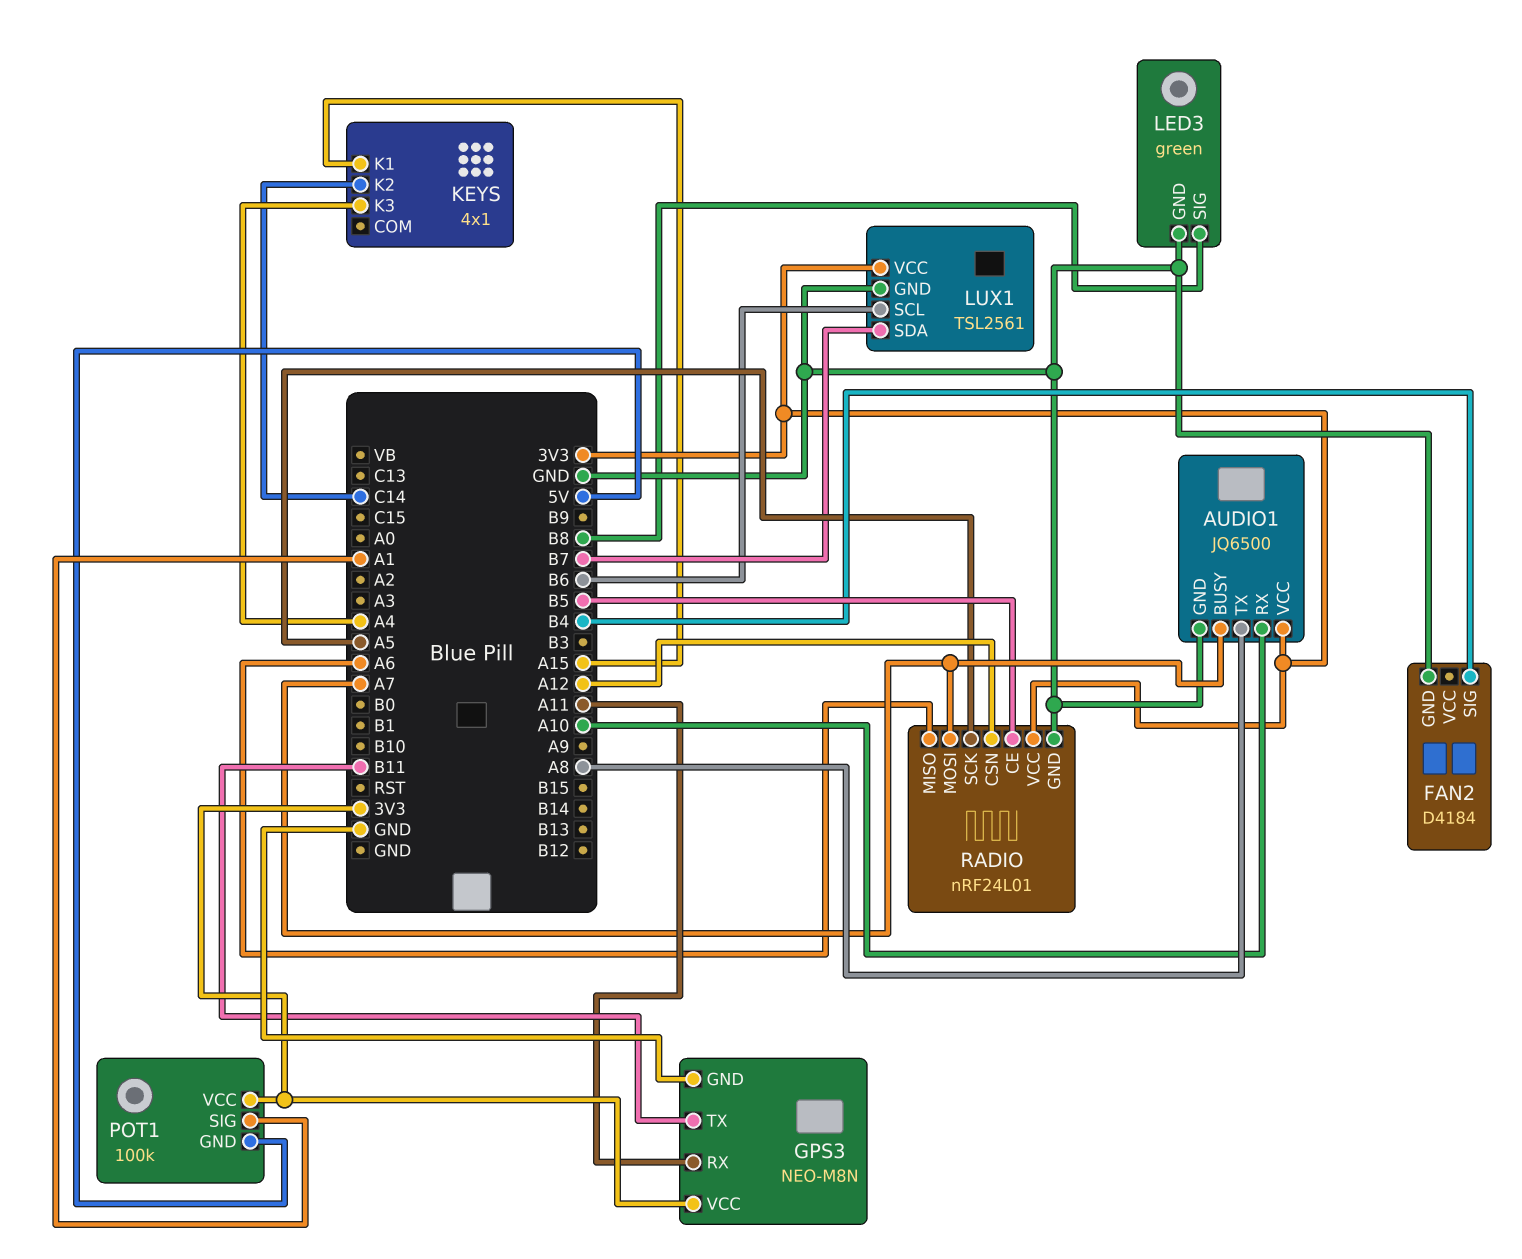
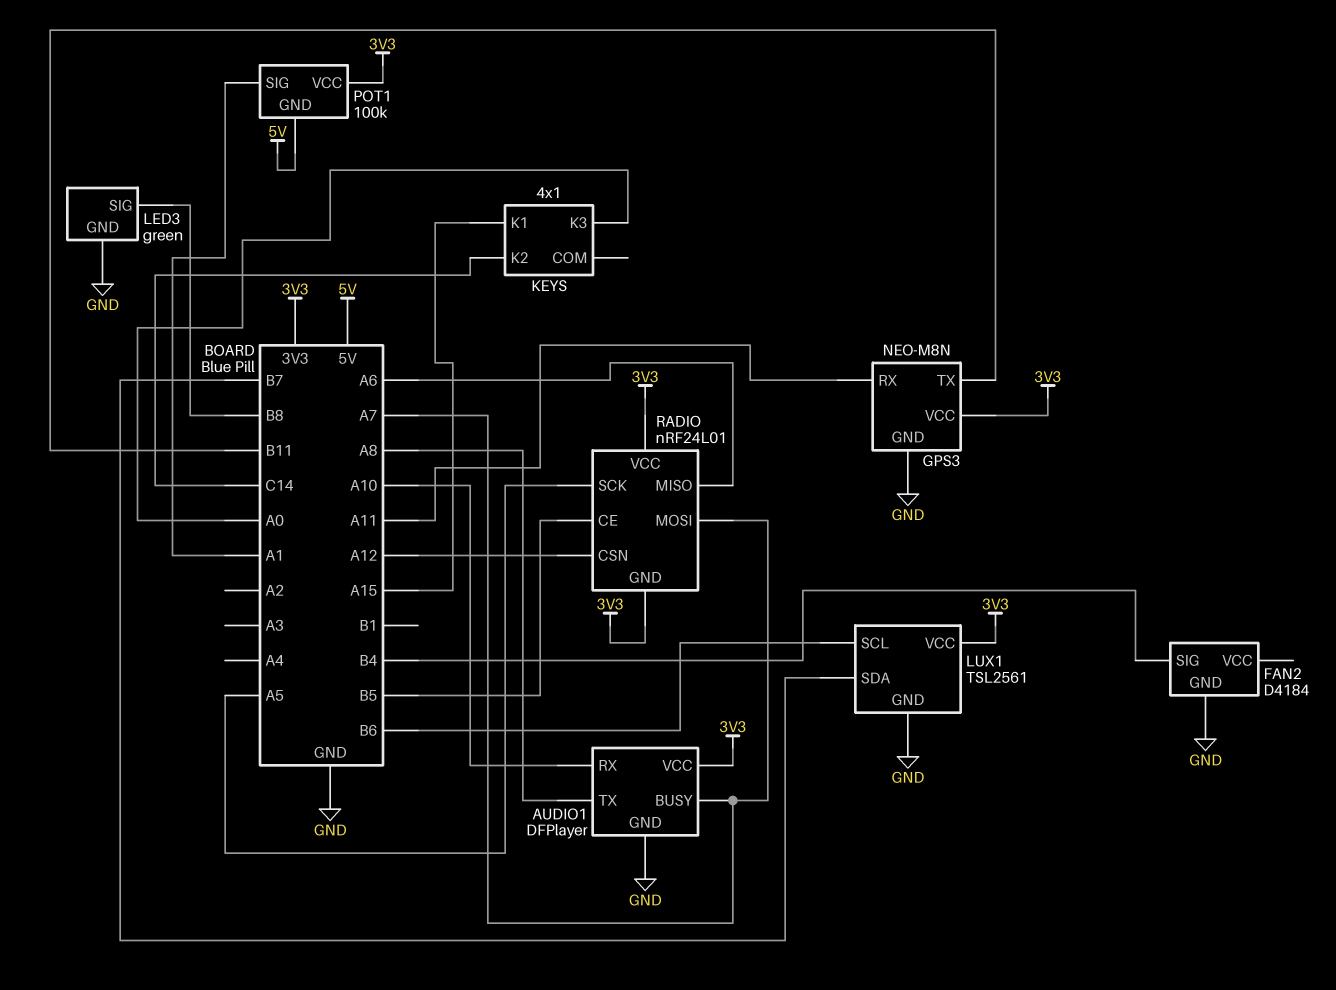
AUDIO1: JQ6500 -> DFPlayer
KEYS pin K3: A4 -> A0
RADIO pin GND: GND -> 3V3

